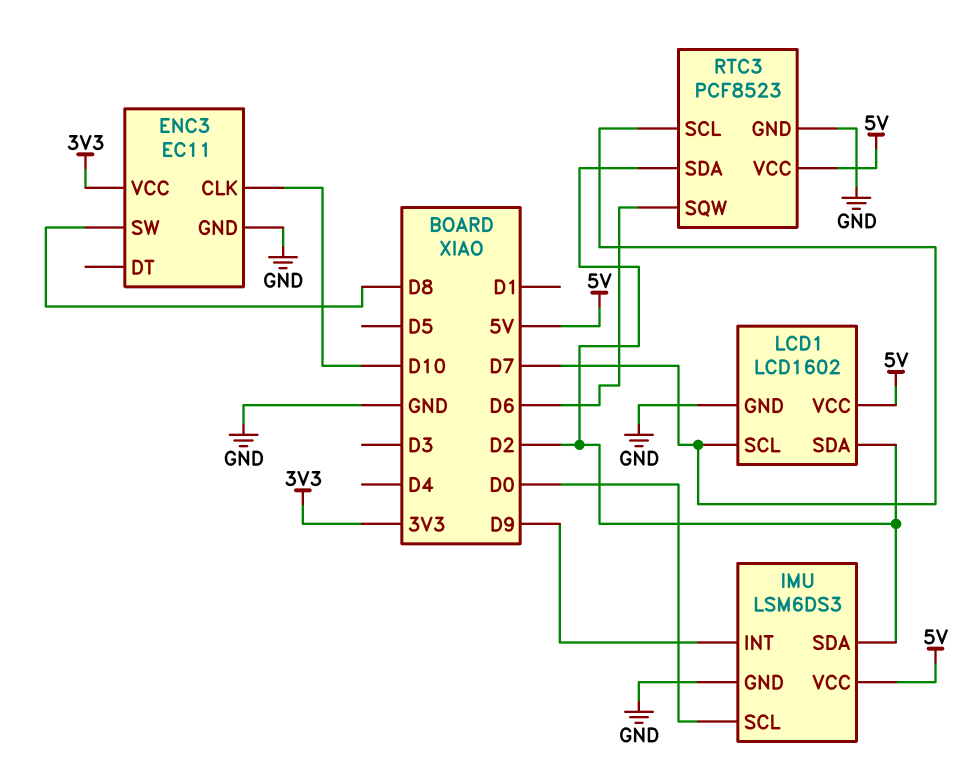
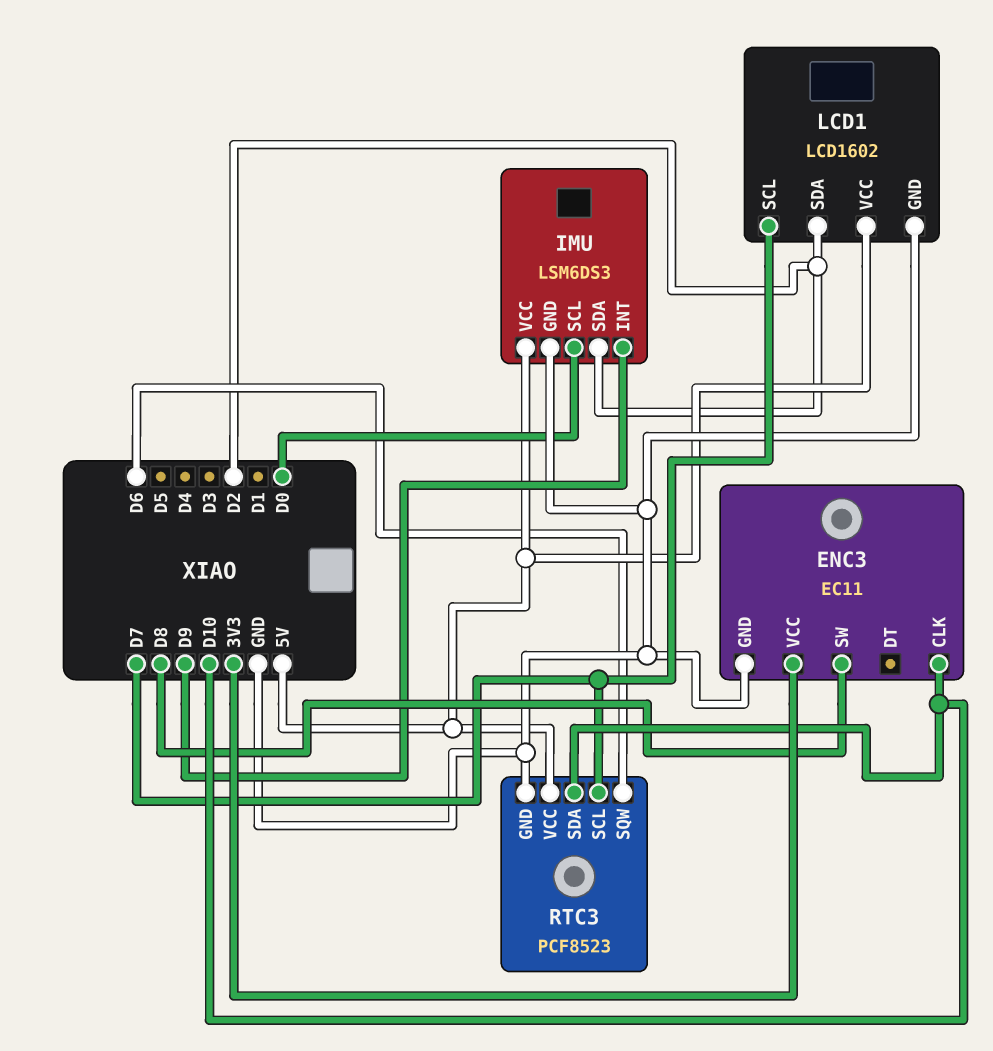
RTC3 pin SDA: D2 -> D10

